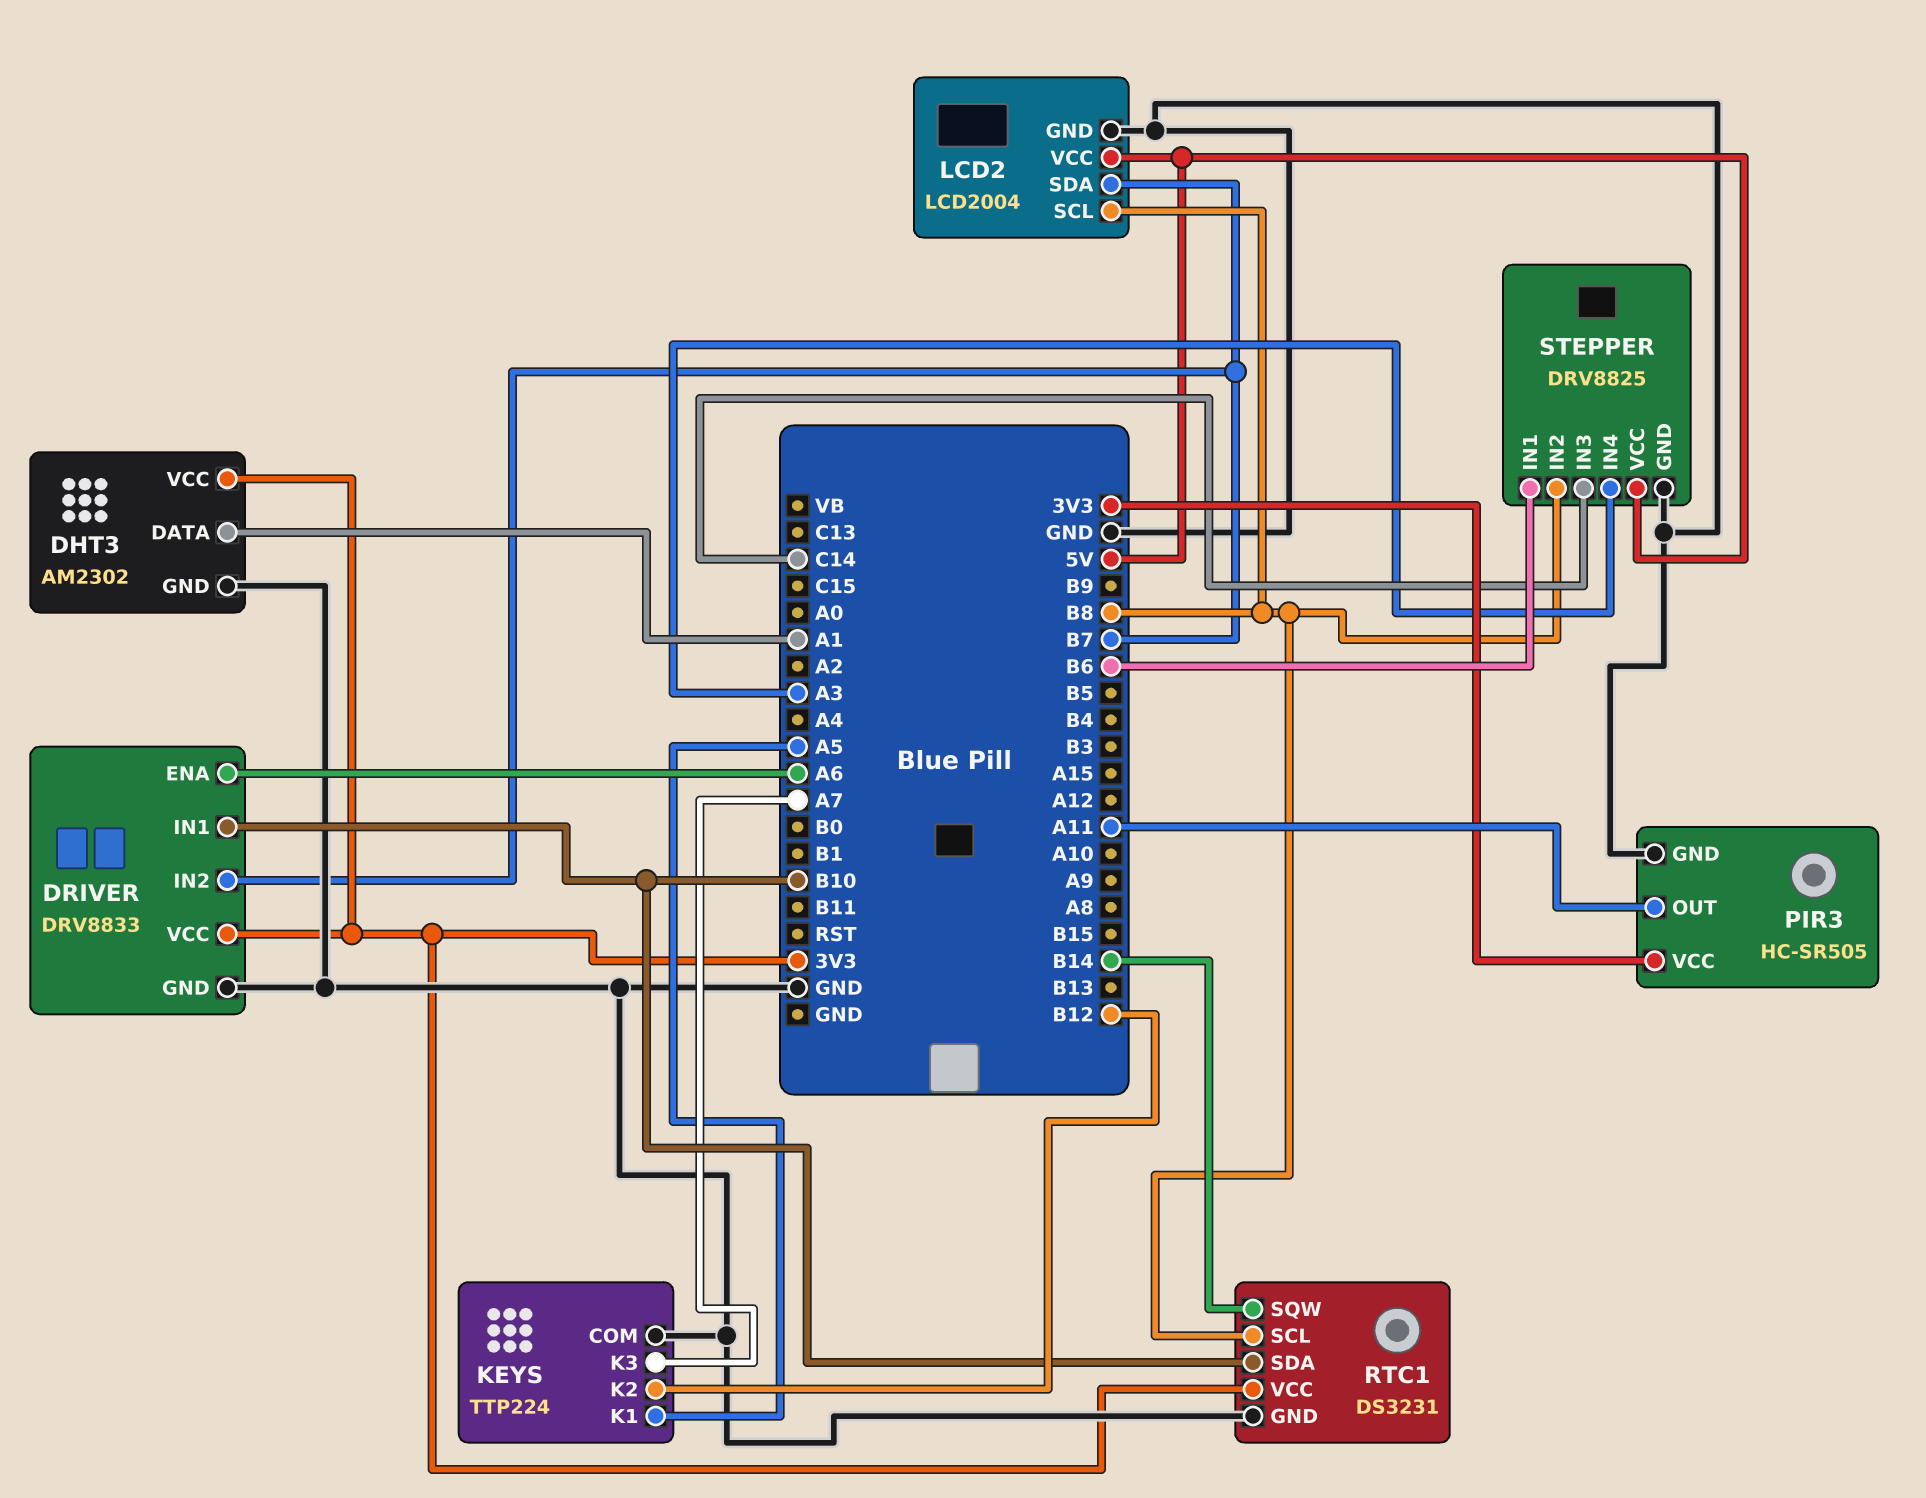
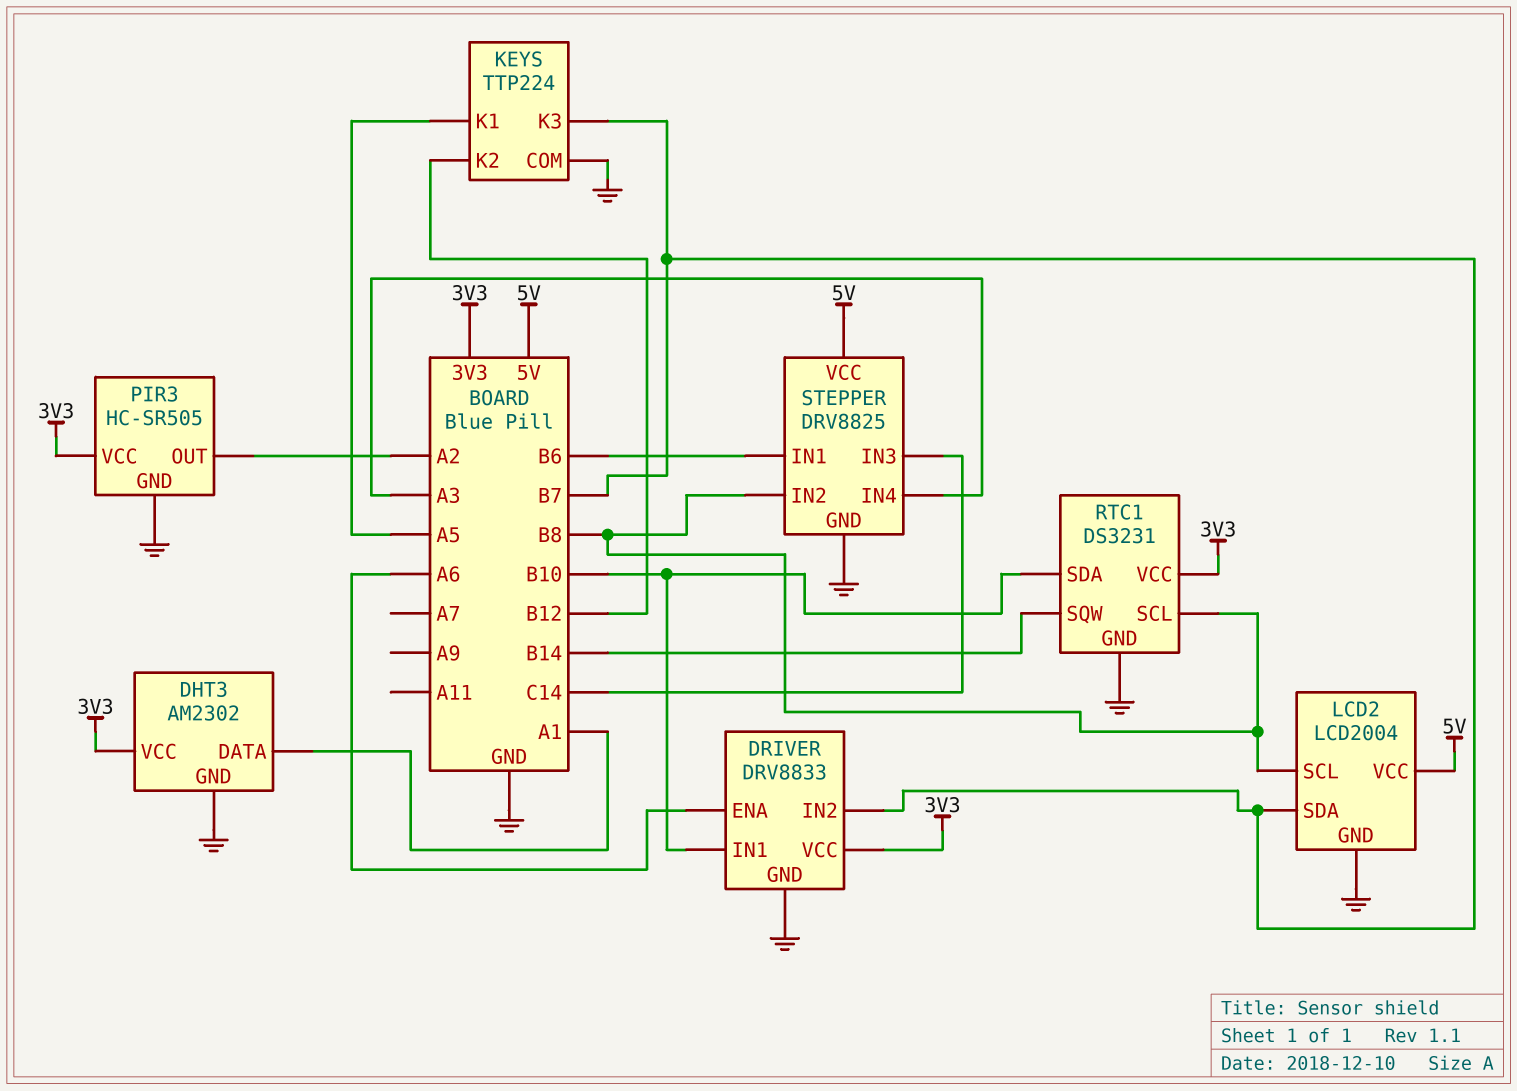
KEYS pin K3: A7 -> B7
PIR3 pin OUT: A11 -> A2

